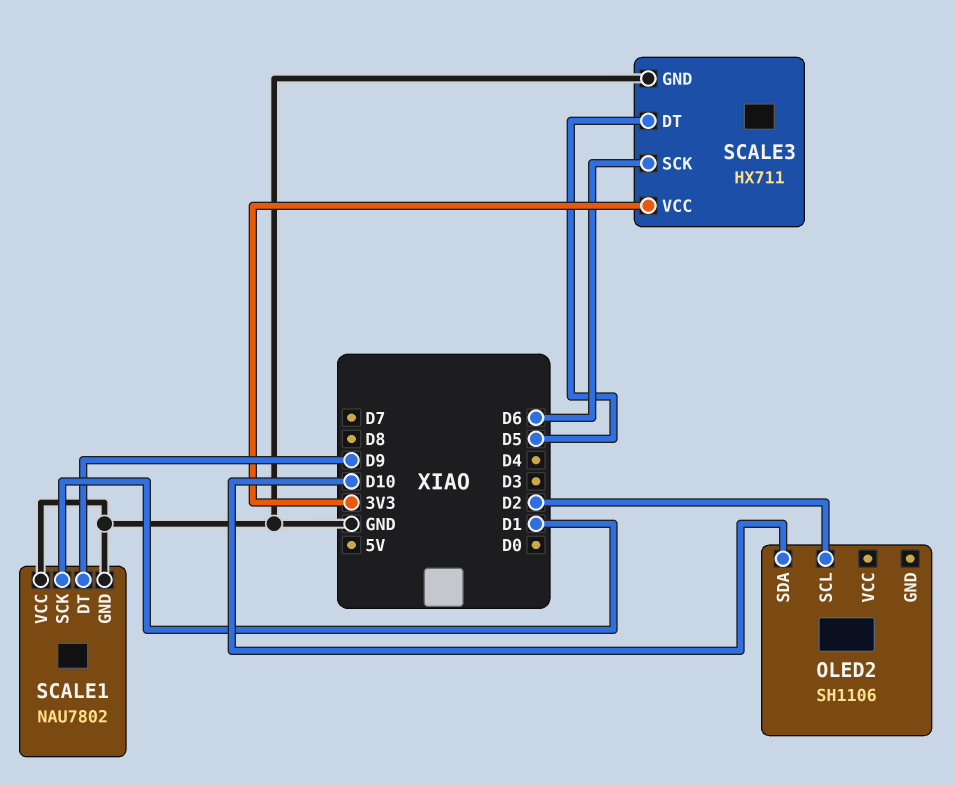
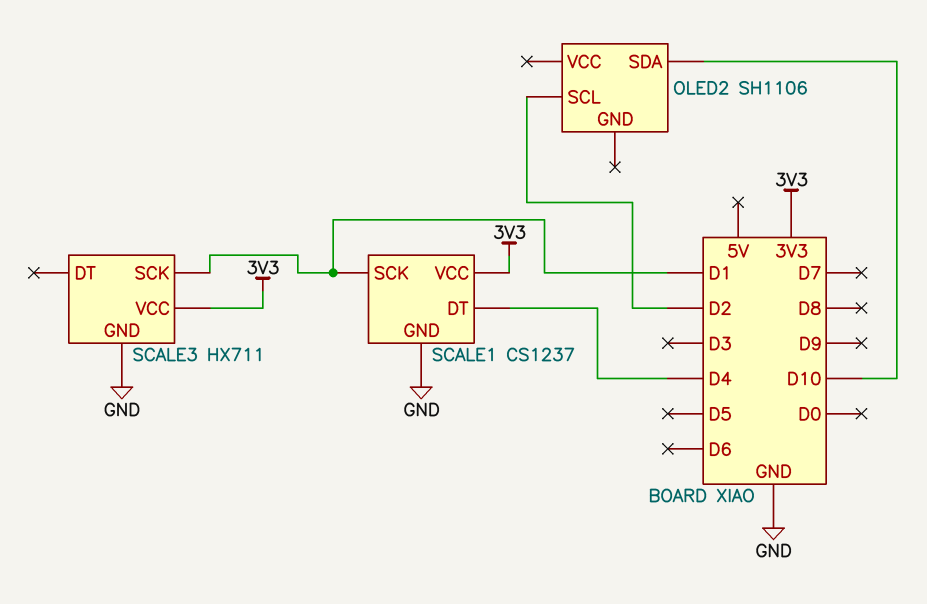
SCALE1: NAU7802 -> CS1237
SCALE1 pin DT: D9 -> D4
SCALE1 pin VCC: GND -> 3V3
SCALE3 pin DT: D5 -> none
SCALE3 pin SCK: D6 -> D1

